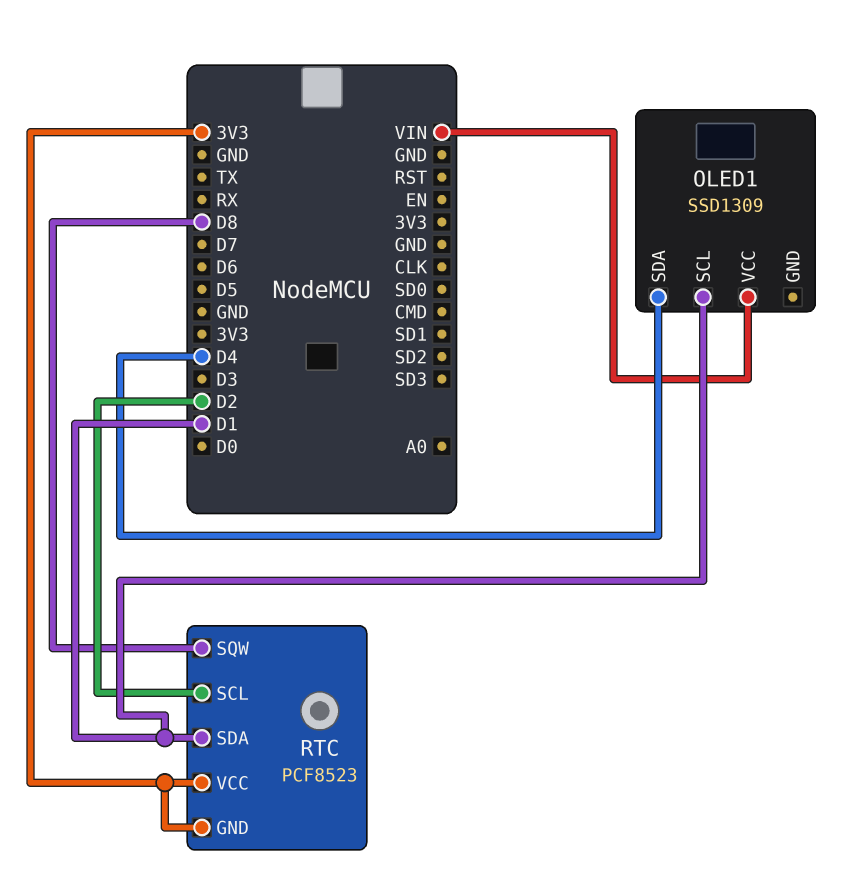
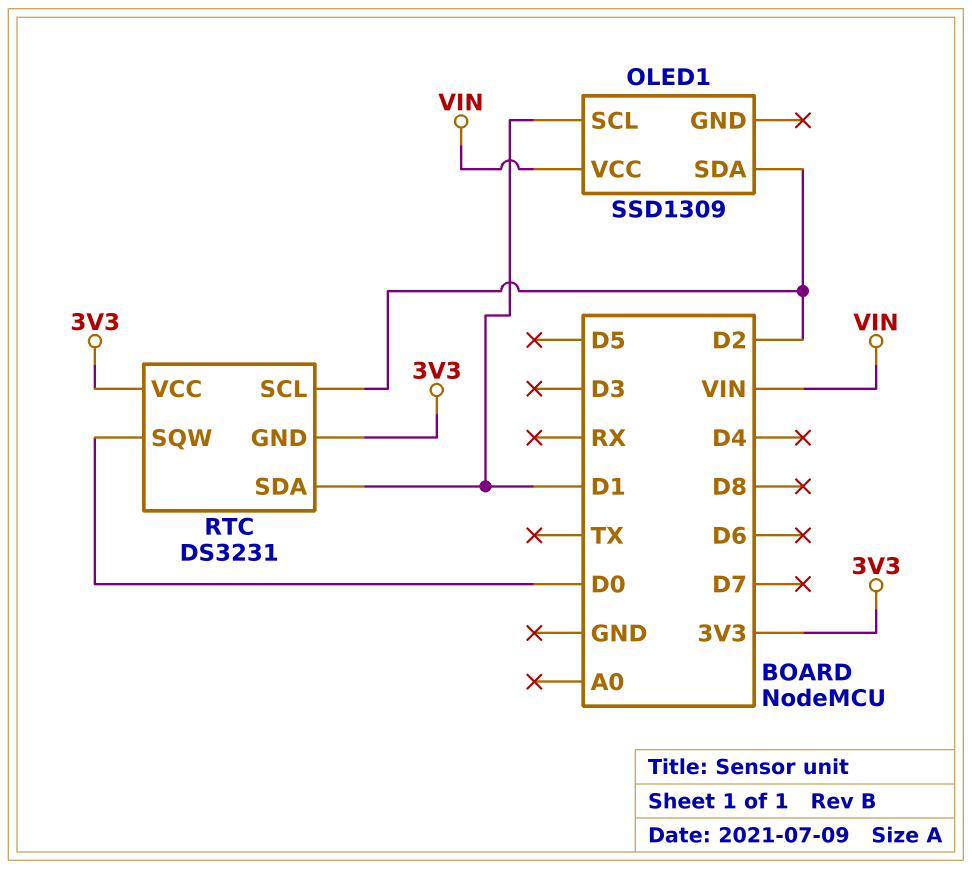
OLED1 pin SDA: D4 -> D2
RTC: PCF8523 -> DS3231
RTC pin SQW: D8 -> D0

